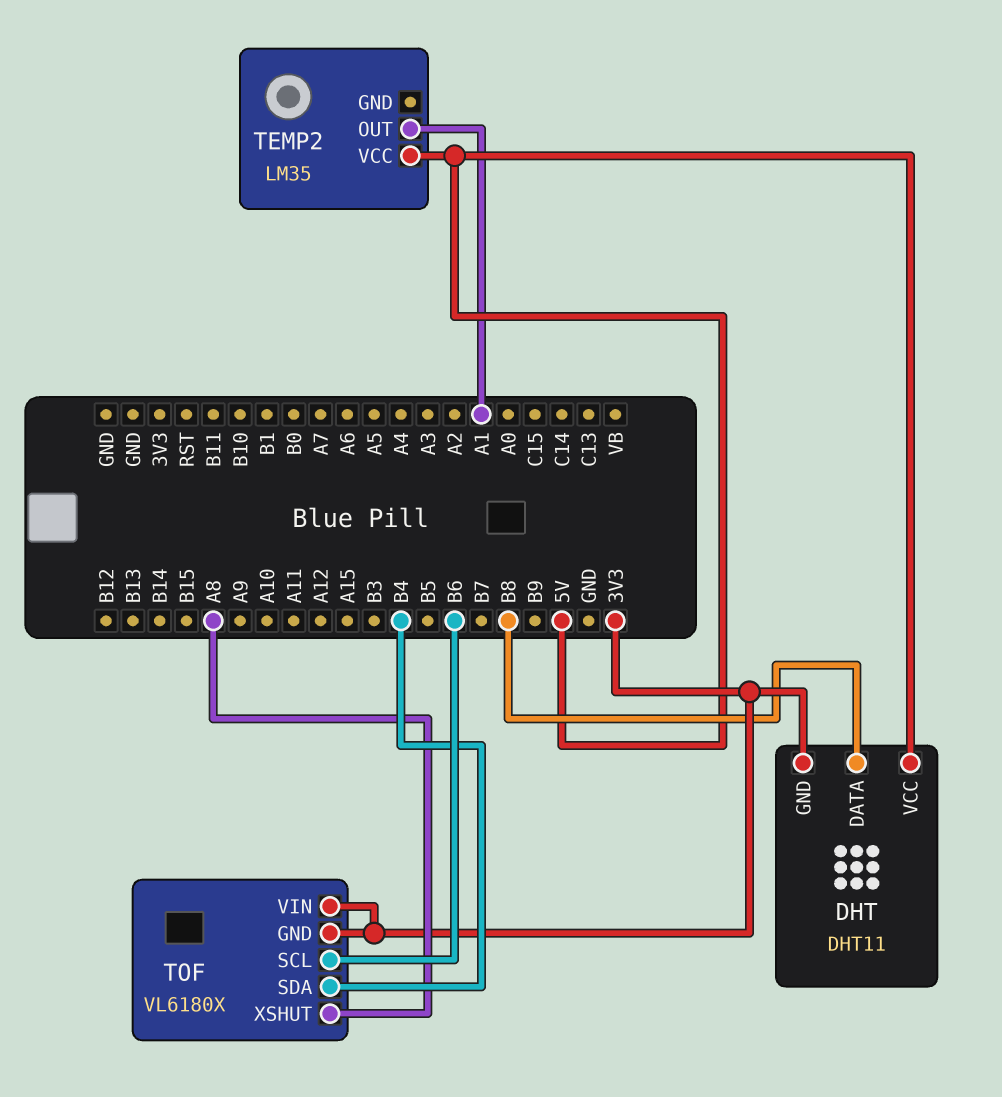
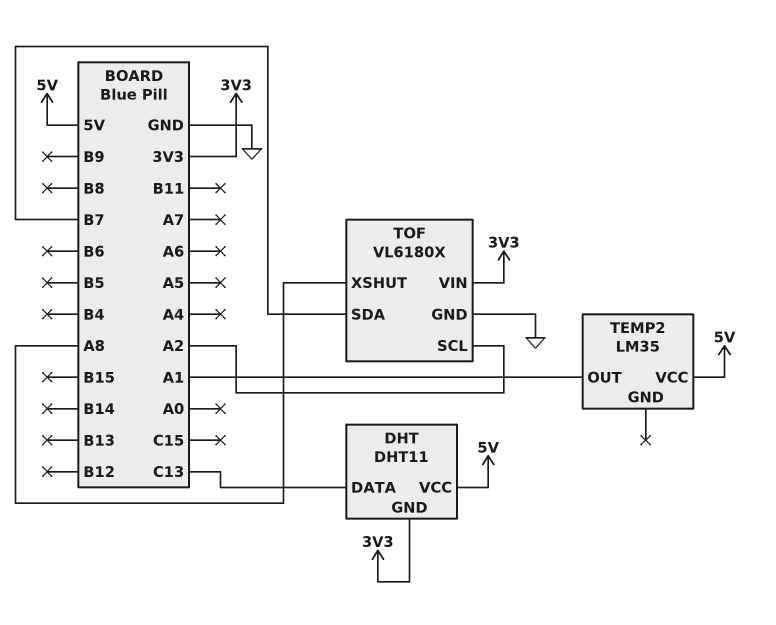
DHT pin DATA: B8 -> C13
TOF pin GND: 3V3 -> GND
TOF pin SCL: B6 -> A2
TOF pin SDA: B4 -> B7

